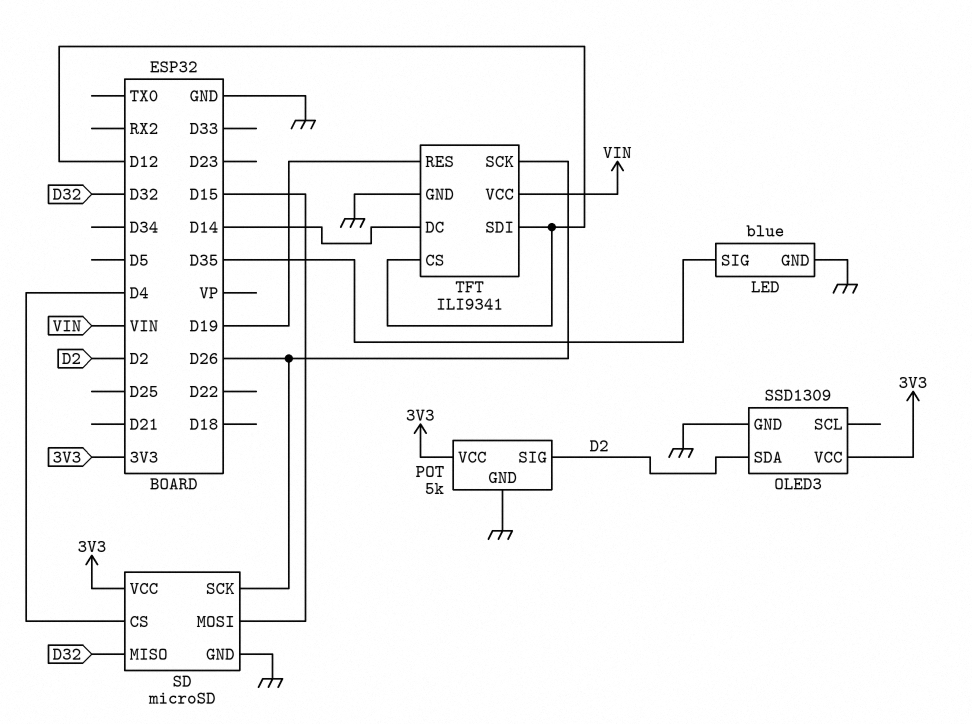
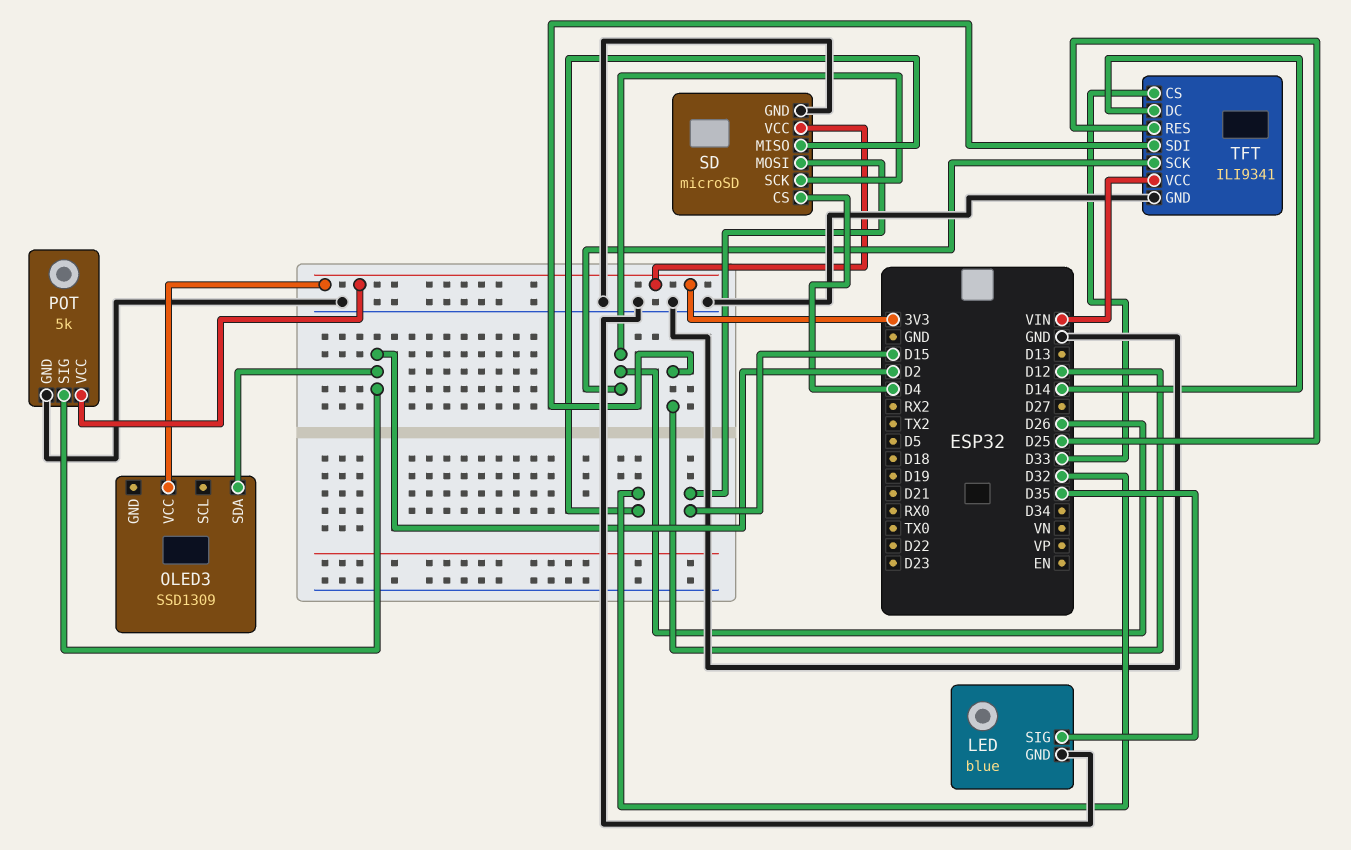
OLED3 pin GND: GND -> none
TFT pin CS: D12 -> D33
TFT pin RES: D19 -> D25

